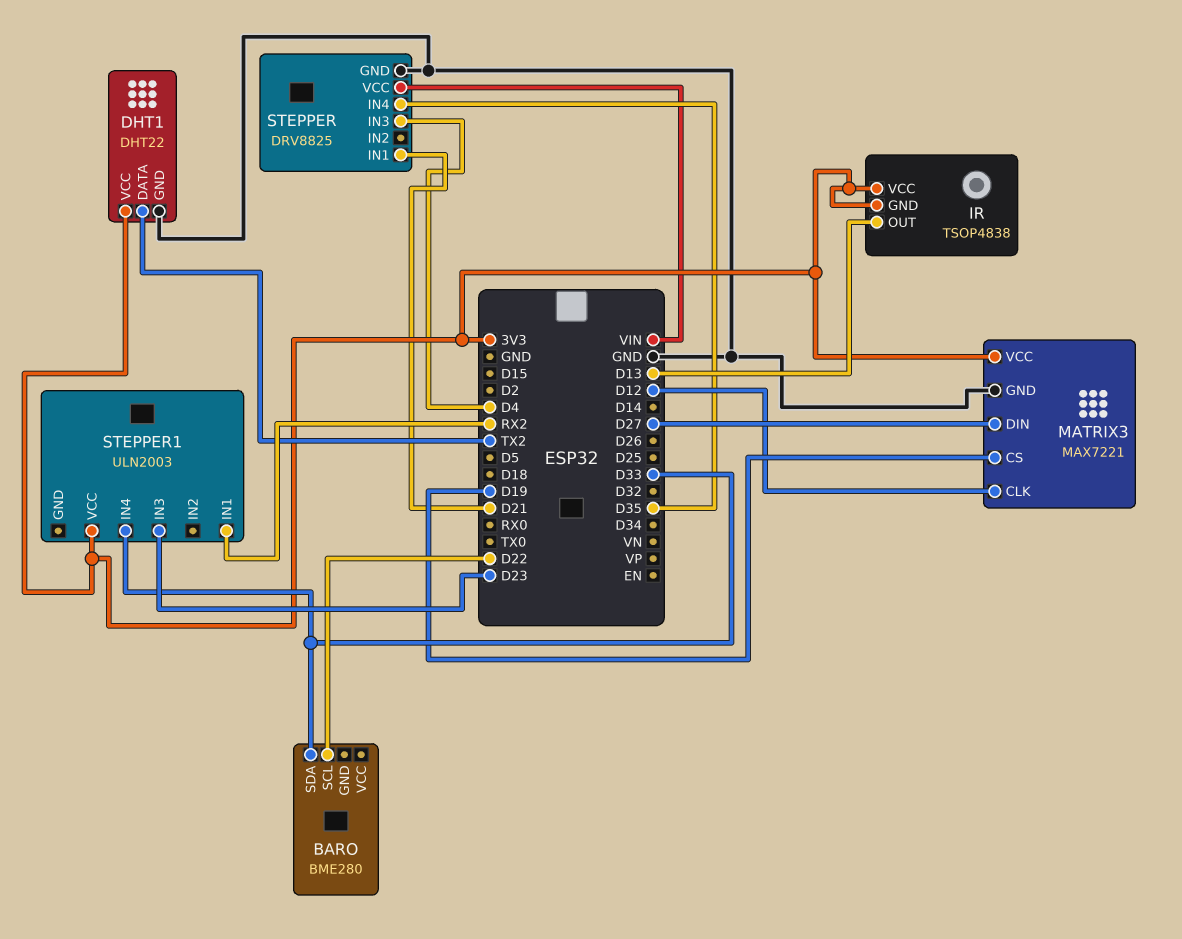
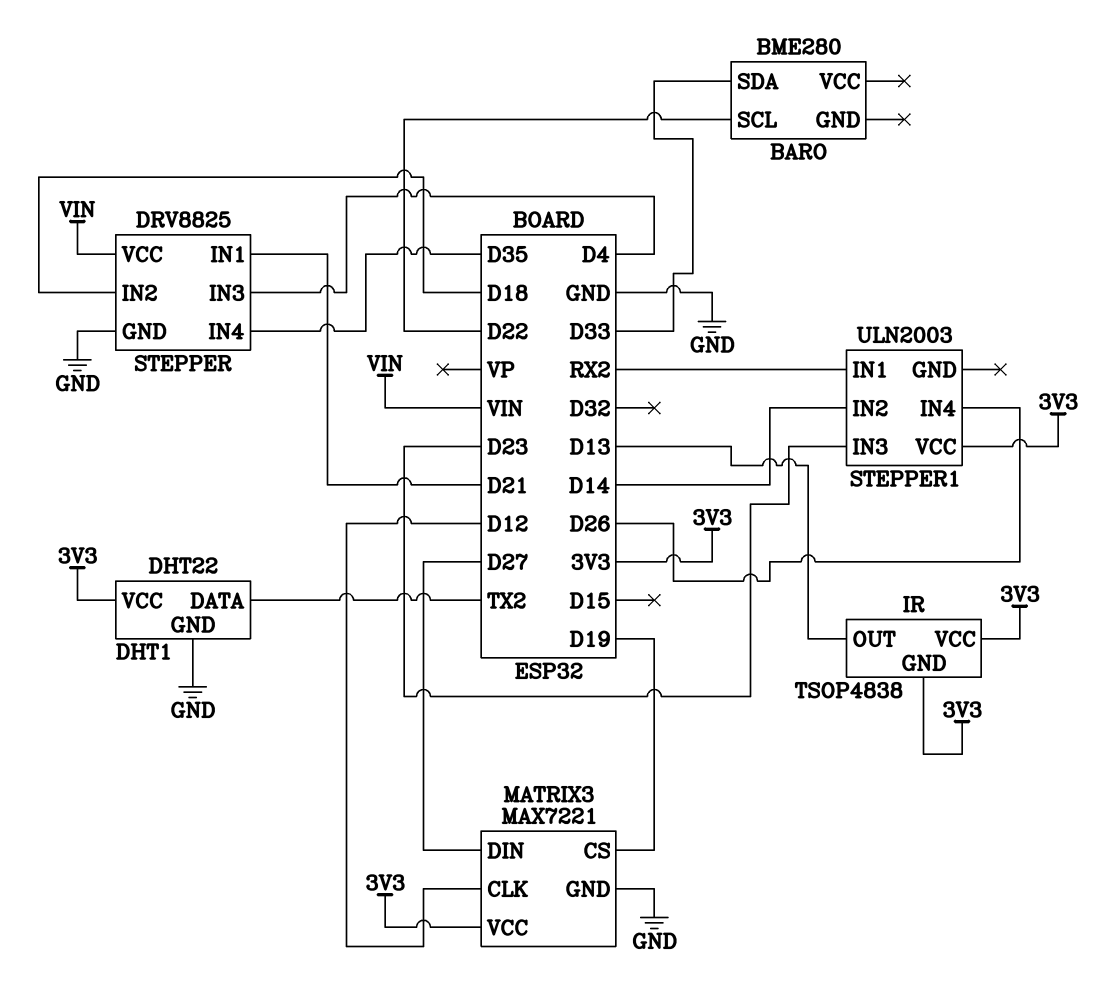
STEPPER pin IN2: none -> D18
STEPPER1 pin IN2: none -> D14
STEPPER1 pin IN4: D33 -> D26

